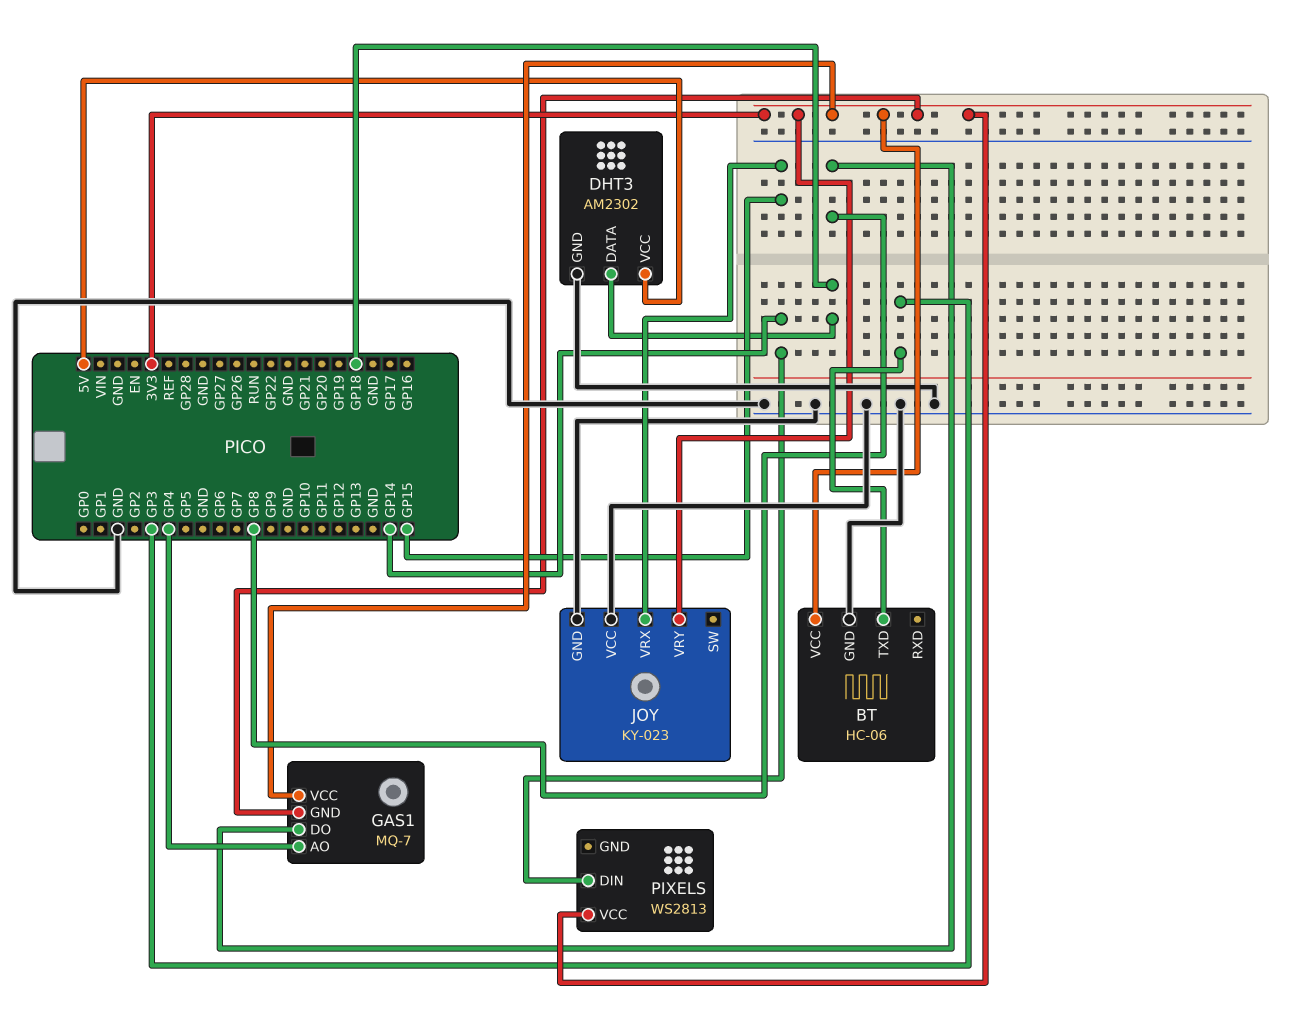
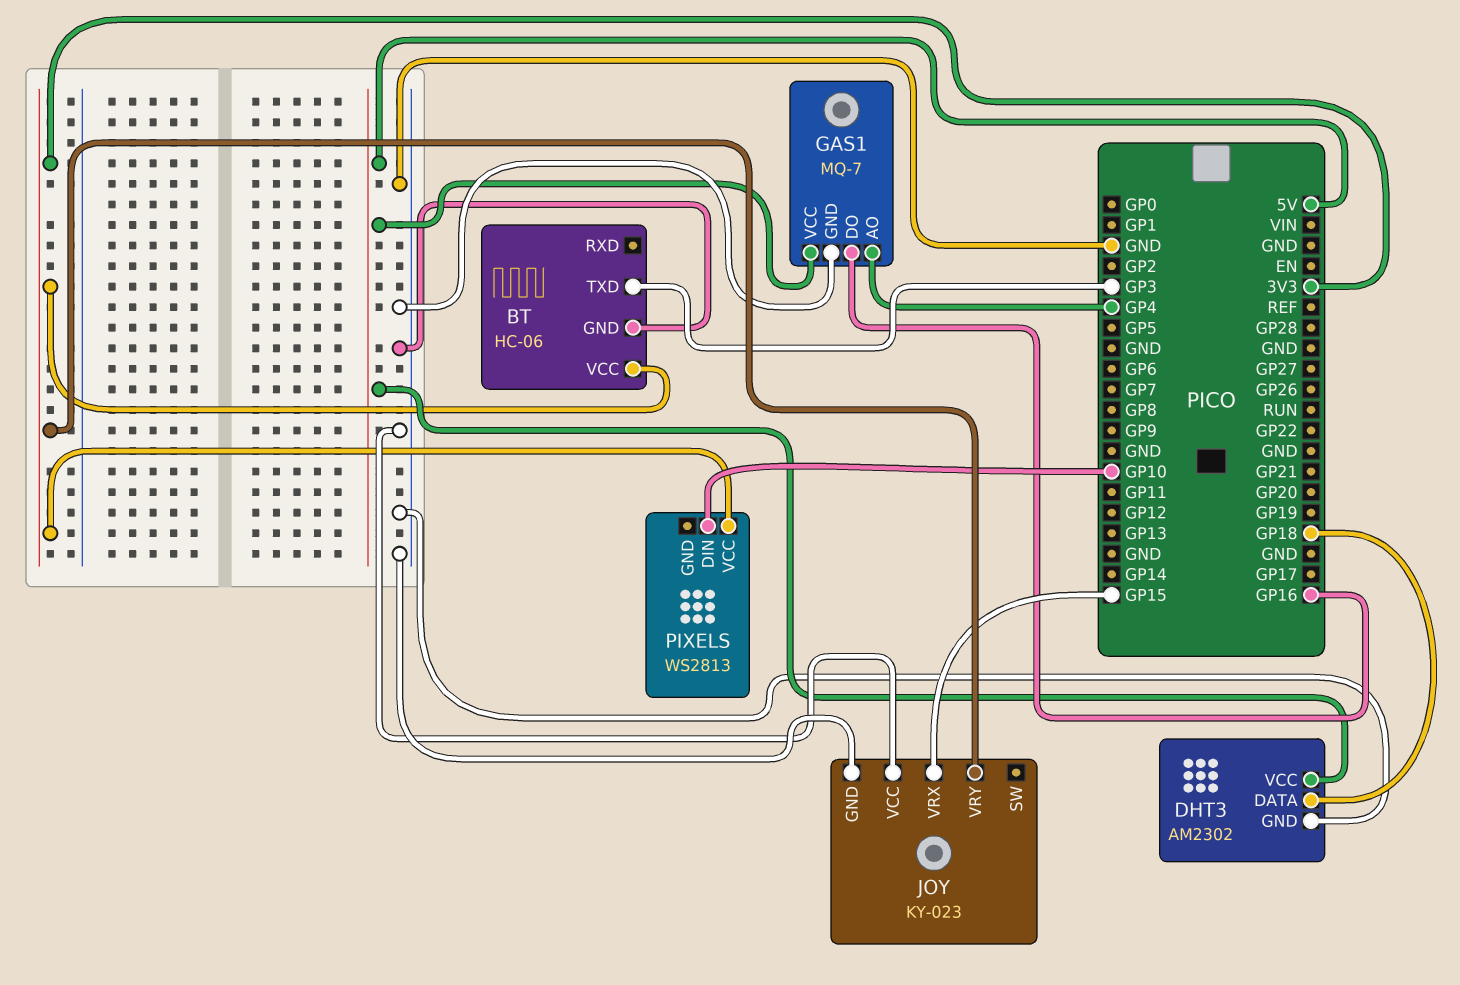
GAS1 pin DO: GP8 -> GP16
GAS1 pin GND: 3V3 -> GND
GAS1 pin VCC: 3V3 -> 5V
PIXELS pin DIN: GP14 -> GP10

